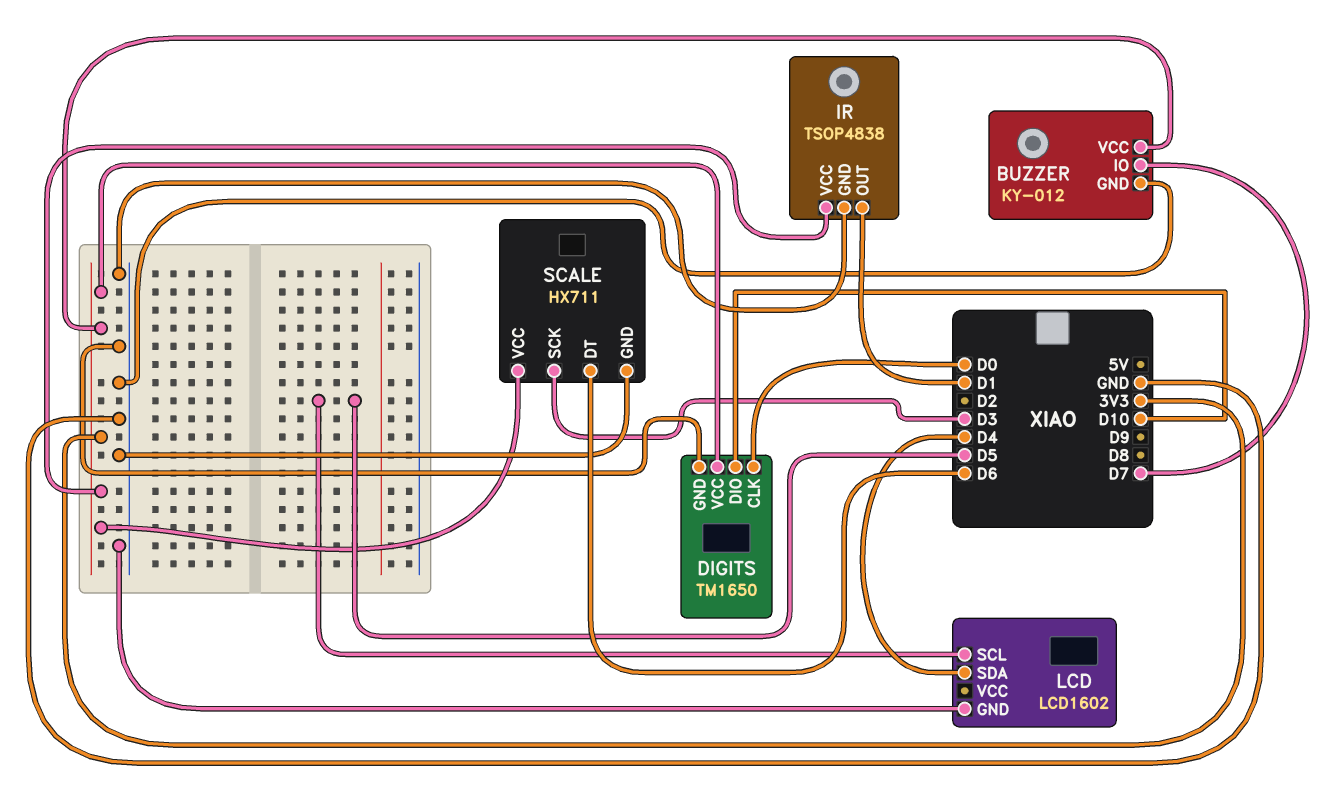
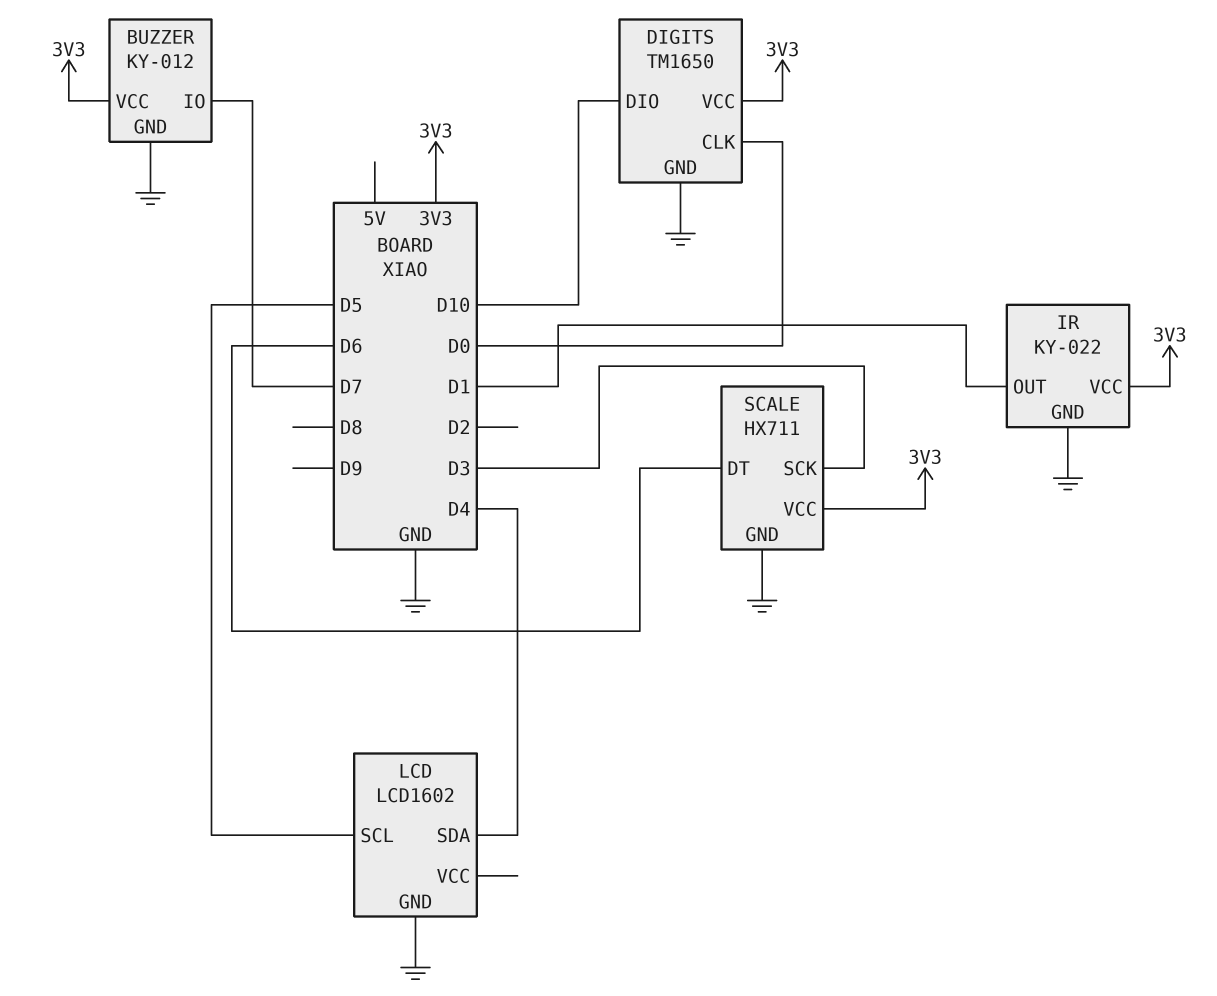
IR: TSOP4838 -> KY-022

